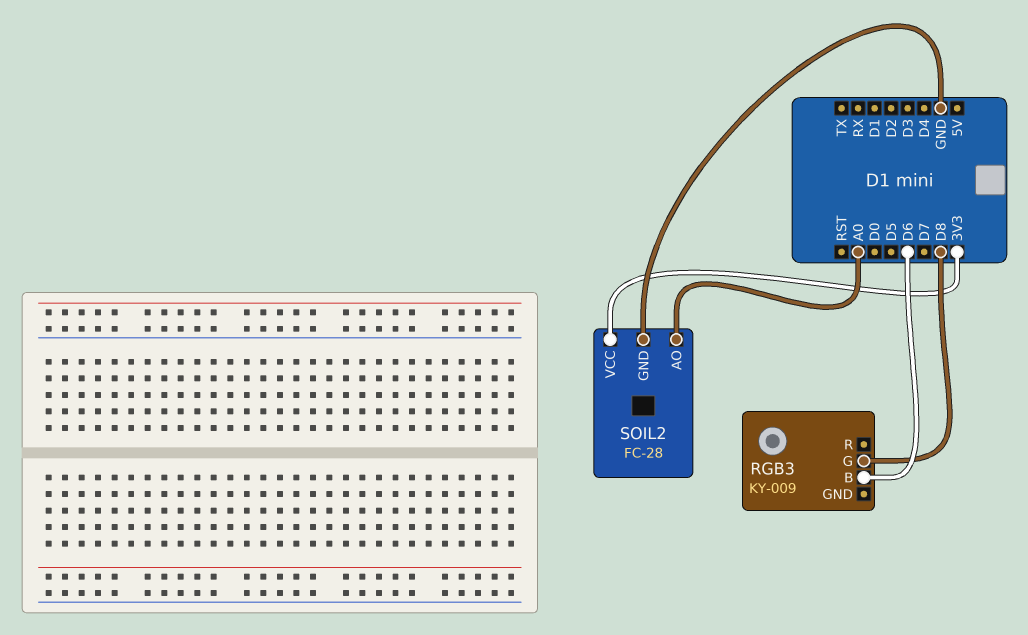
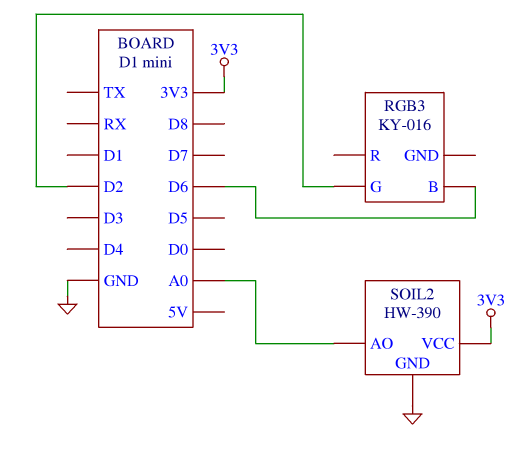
RGB3: KY-009 -> KY-016
RGB3 pin G: D8 -> D2
SOIL2: FC-28 -> HW-390

